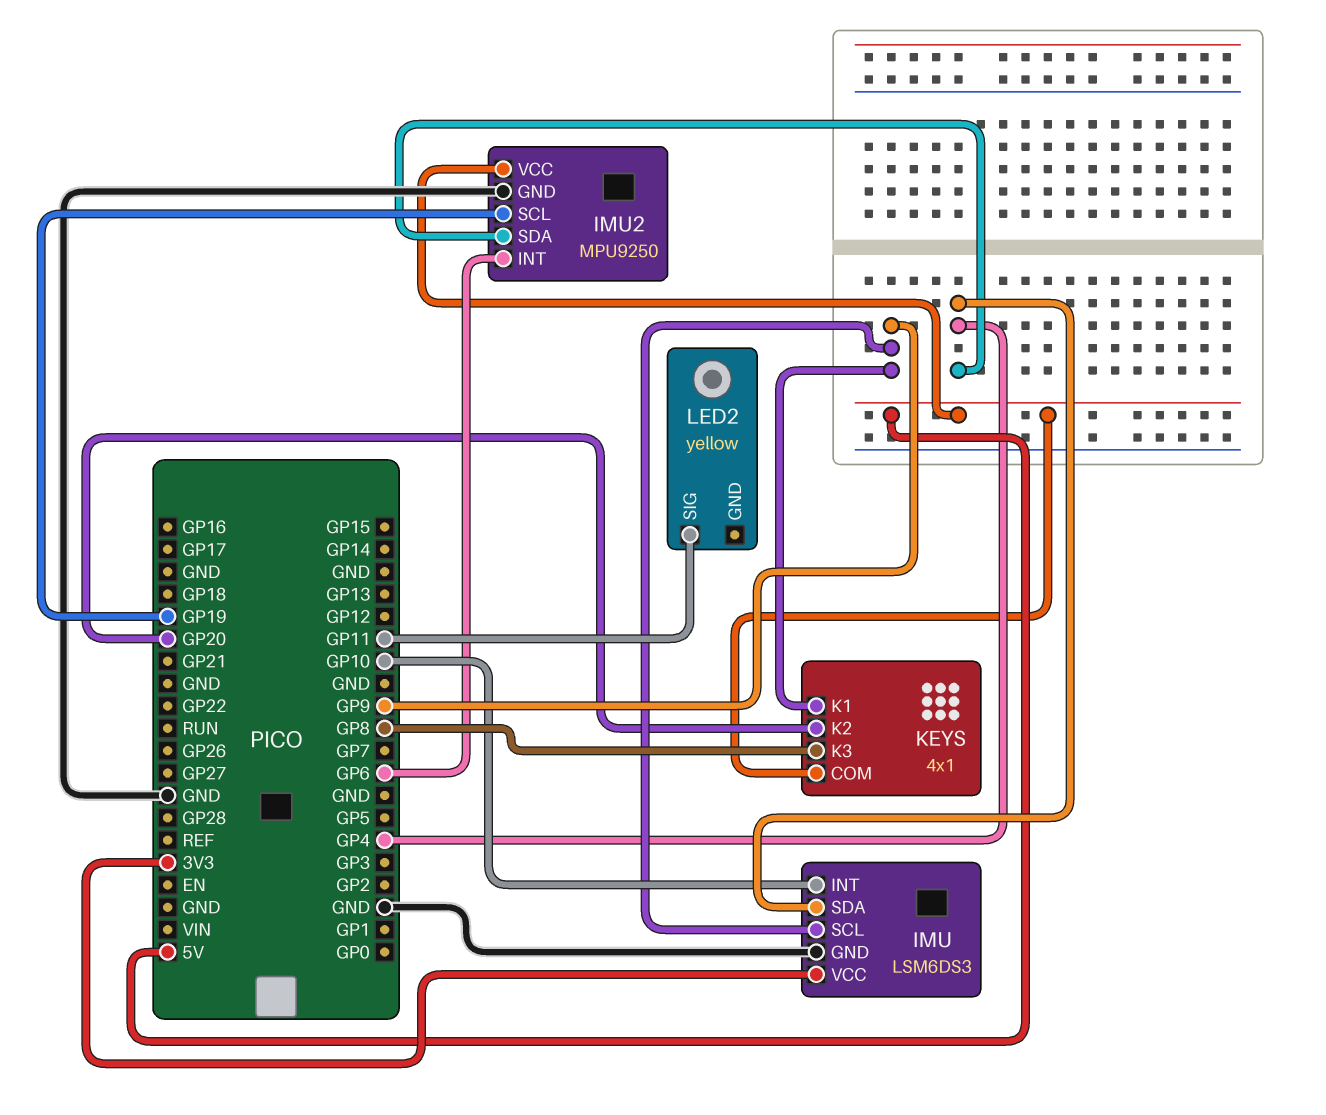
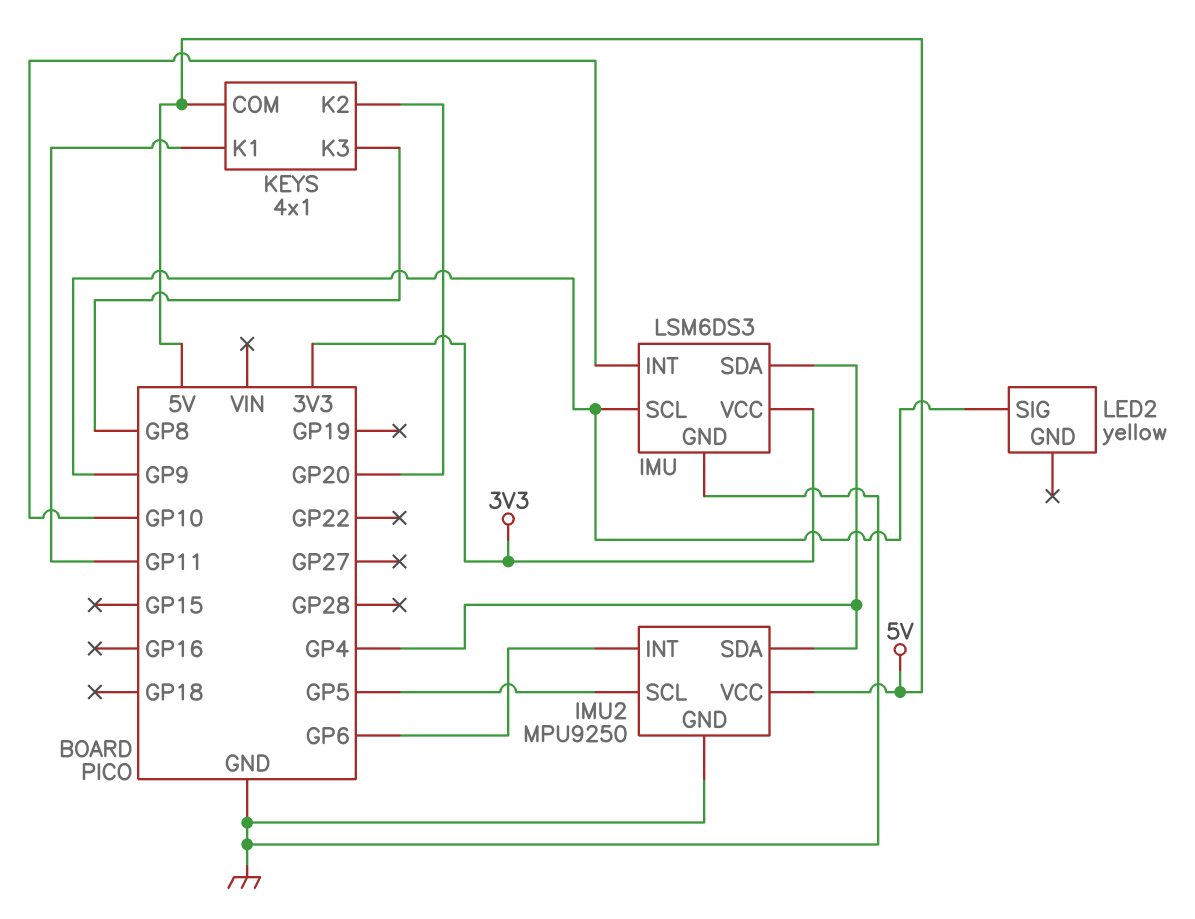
IMU2 pin SCL: GP19 -> GP5
KEYS pin K1: GP9 -> GP11
LED2 pin SIG: GP11 -> GP9

